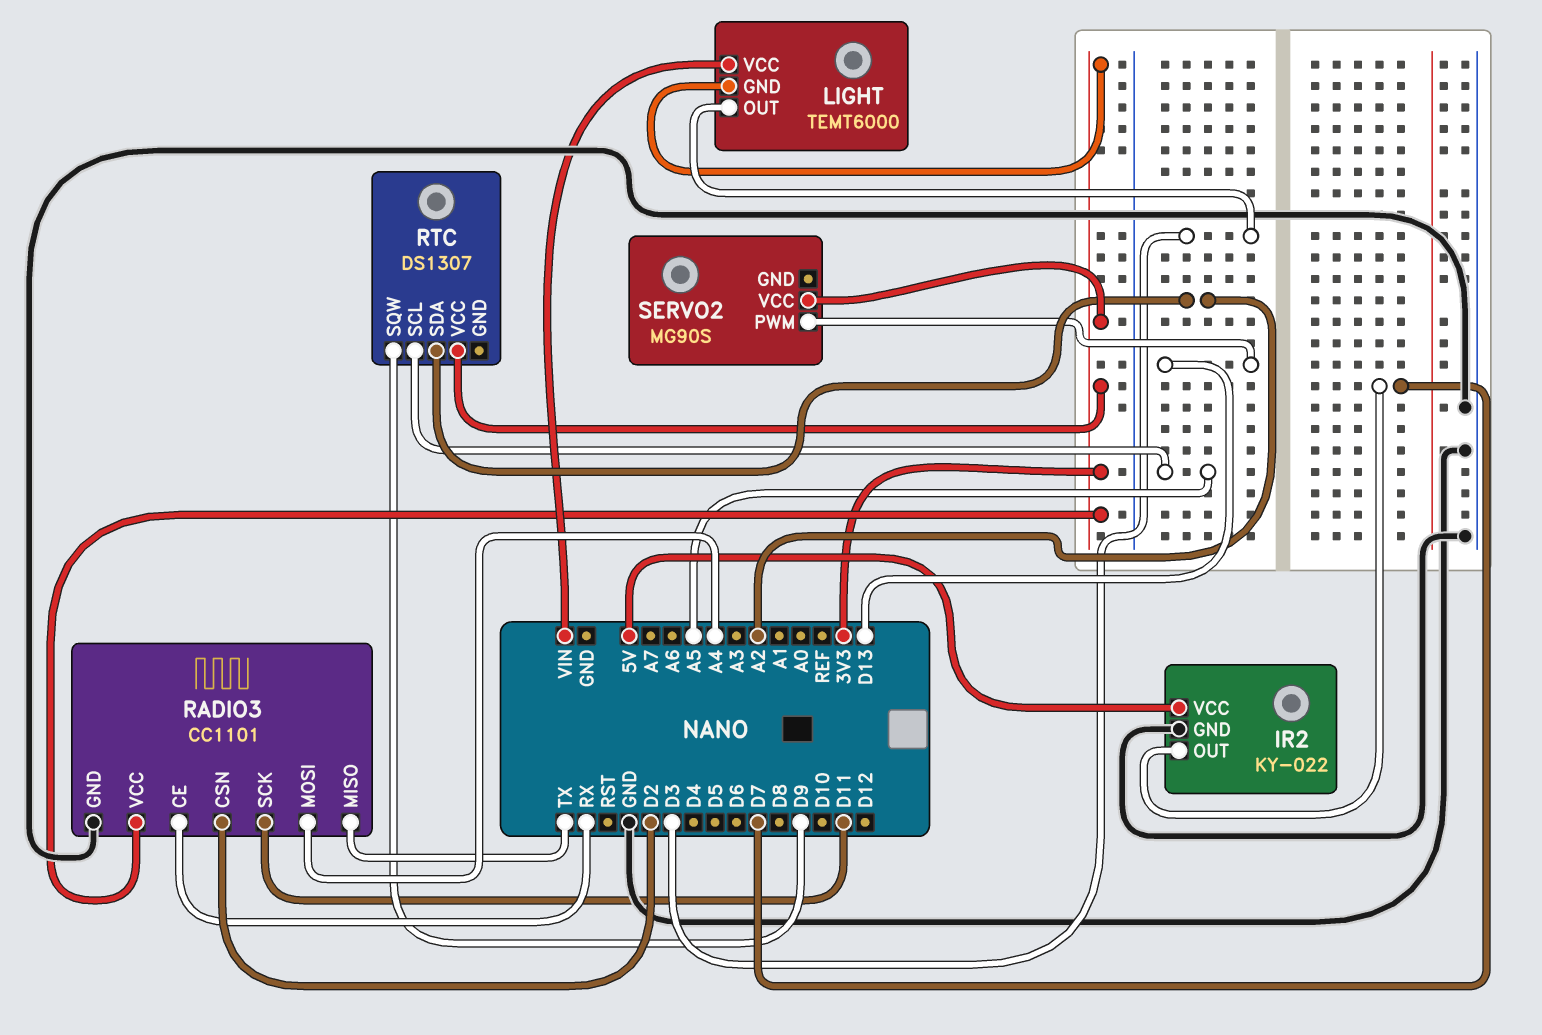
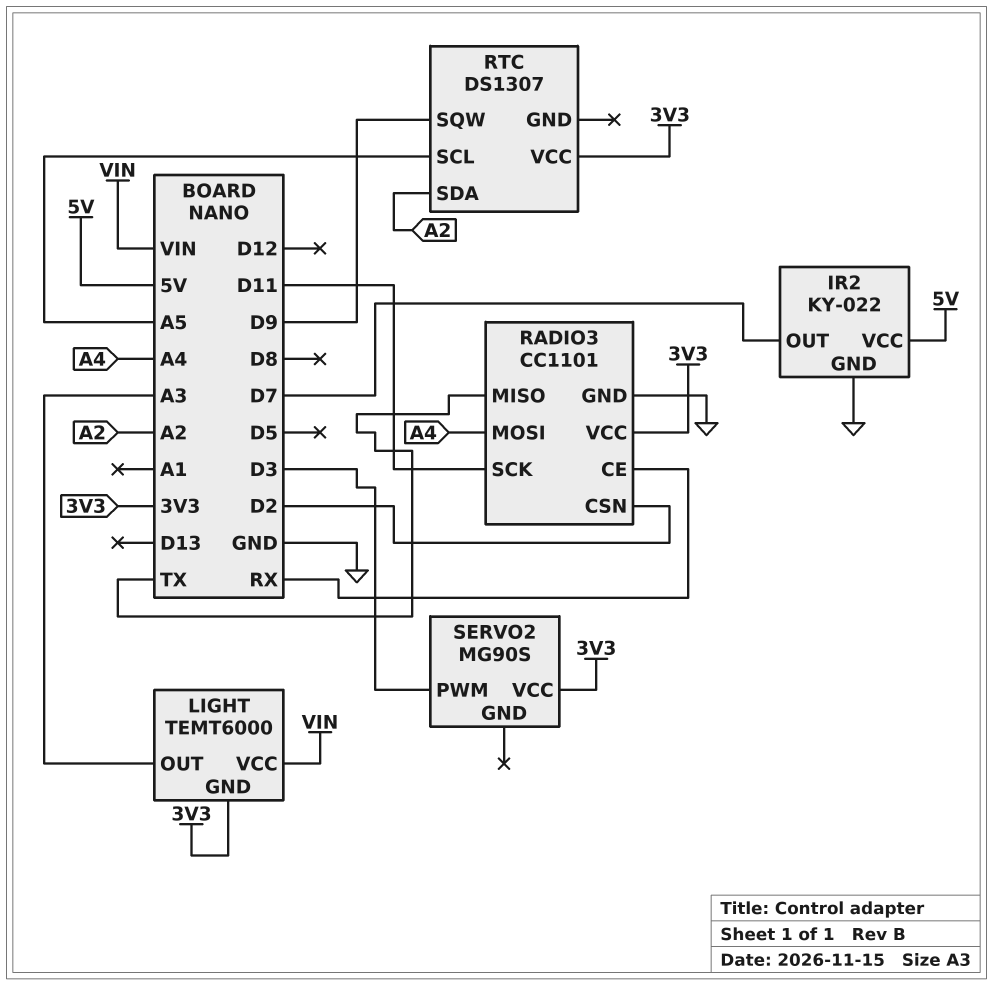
LIGHT pin OUT: D3 -> A3
SERVO2 pin PWM: D13 -> D3

